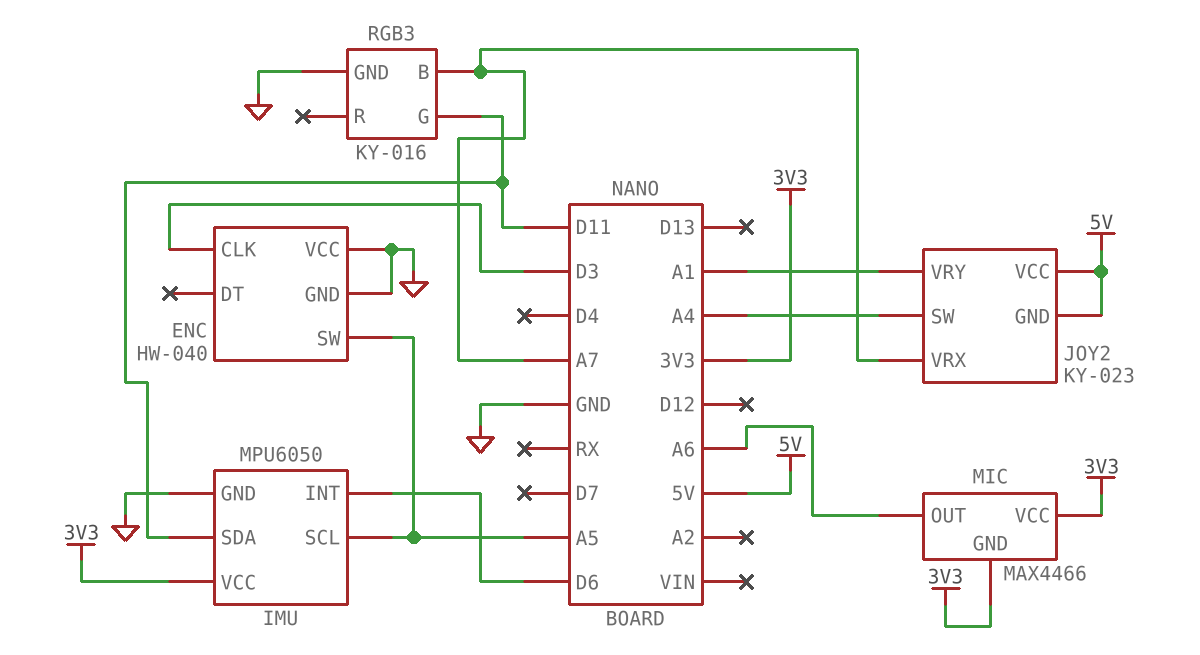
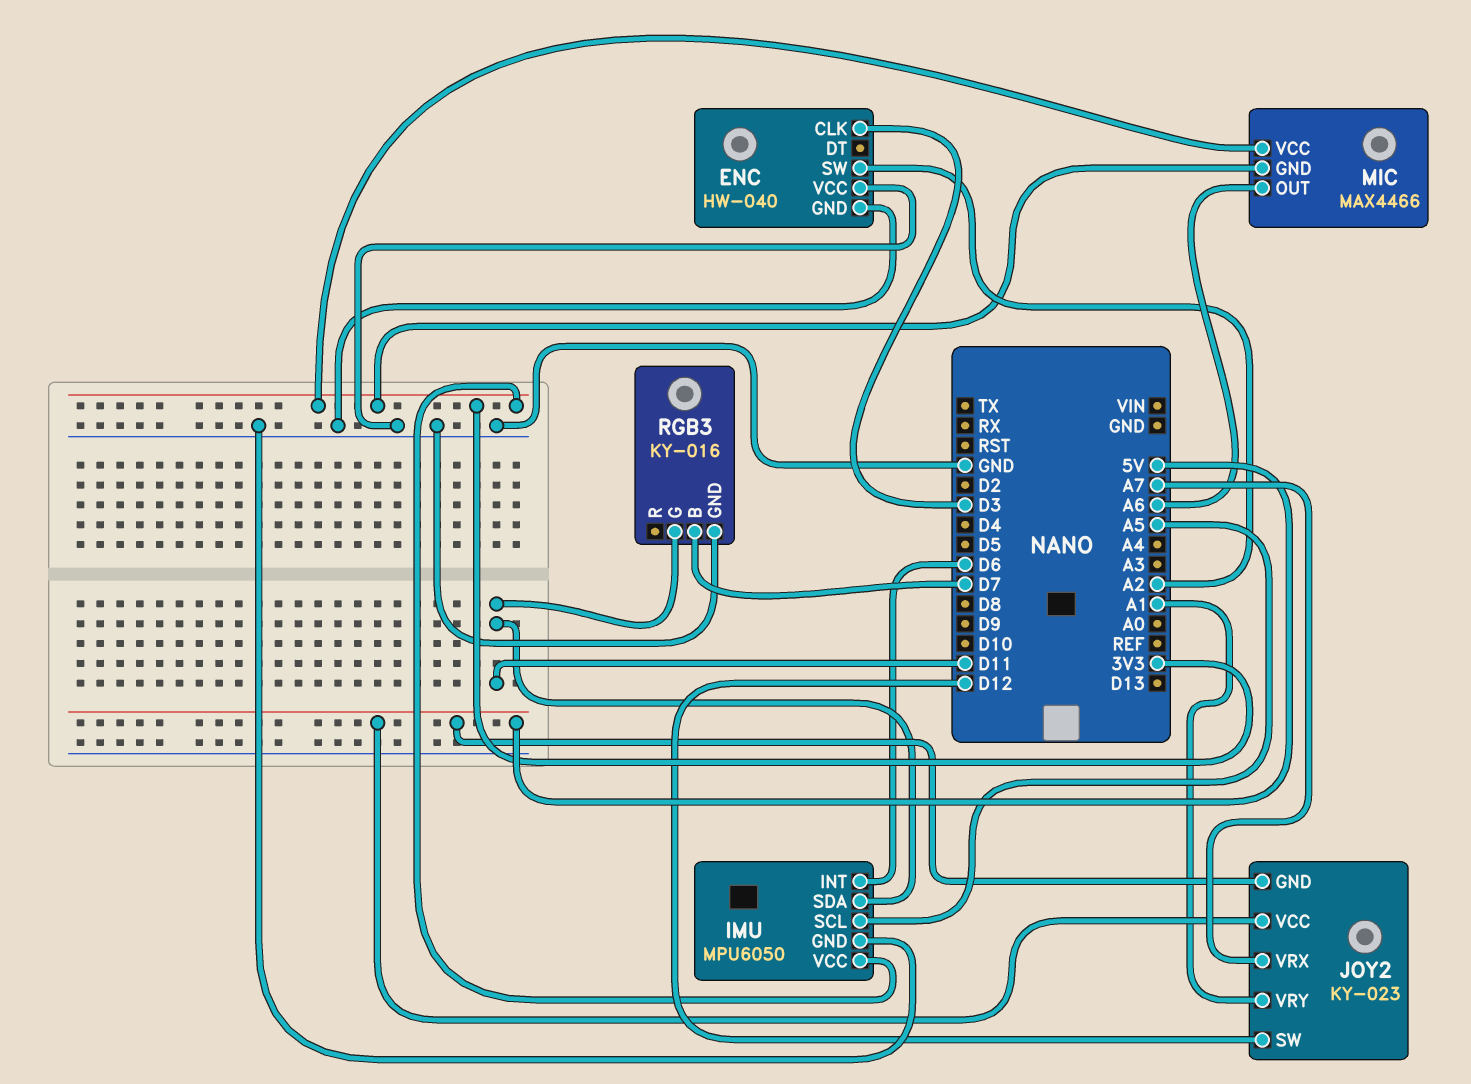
ENC pin SW: A5 -> A2
JOY2 pin SW: A4 -> D12
RGB3 pin B: A7 -> D7

